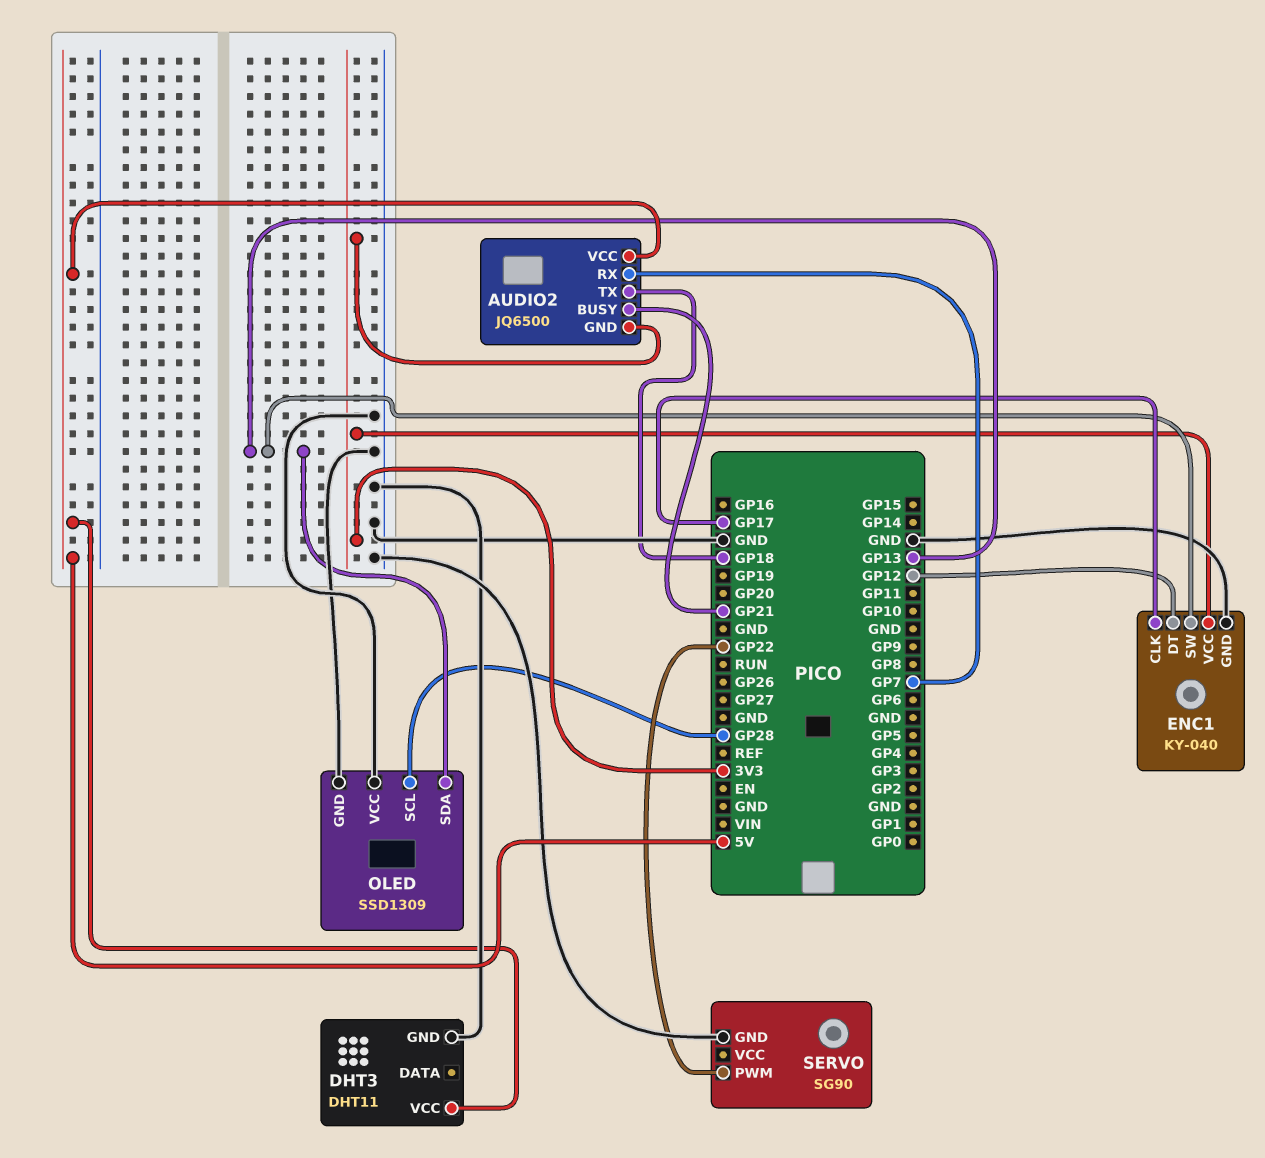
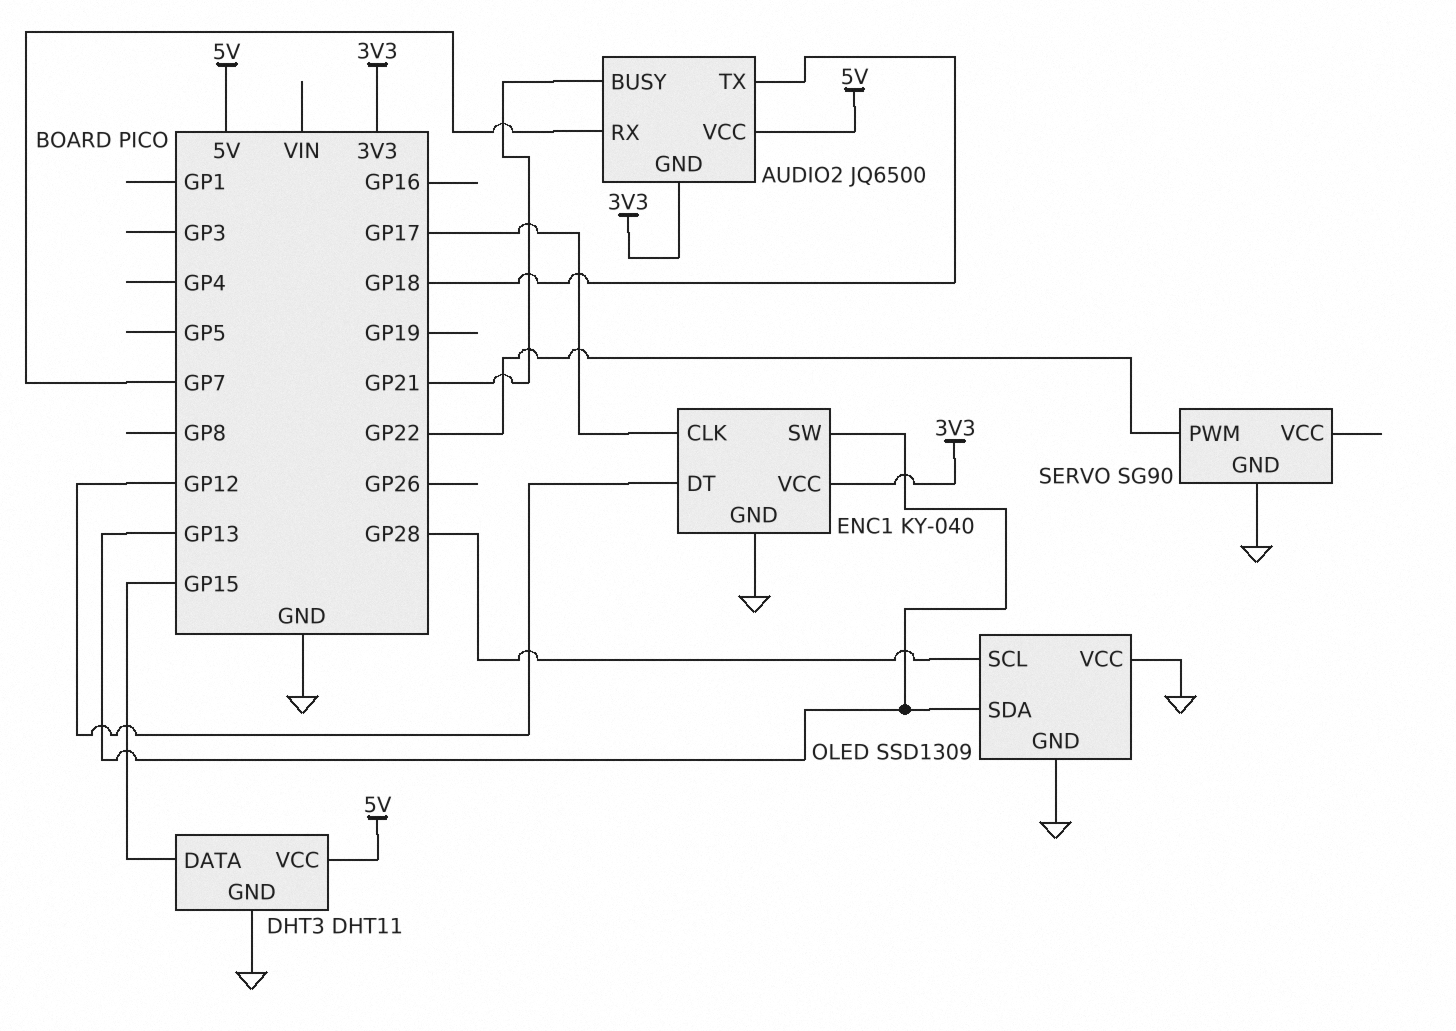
DHT3 pin DATA: none -> GP15

